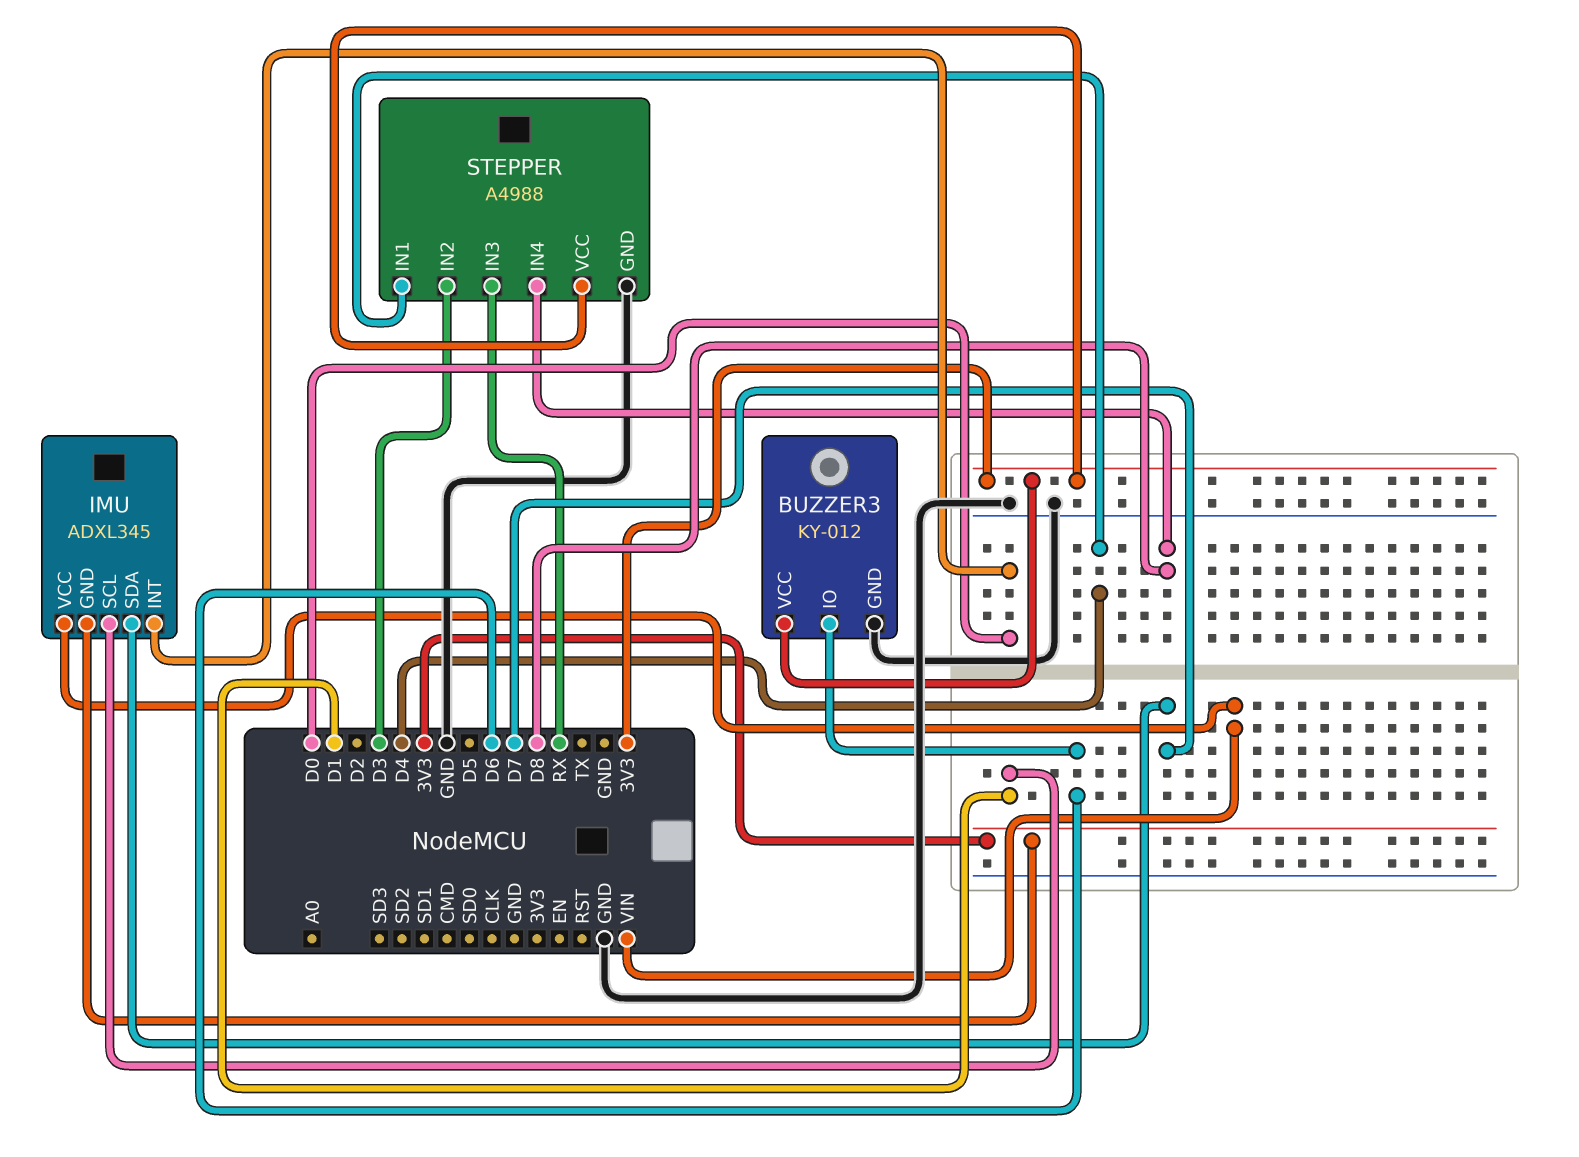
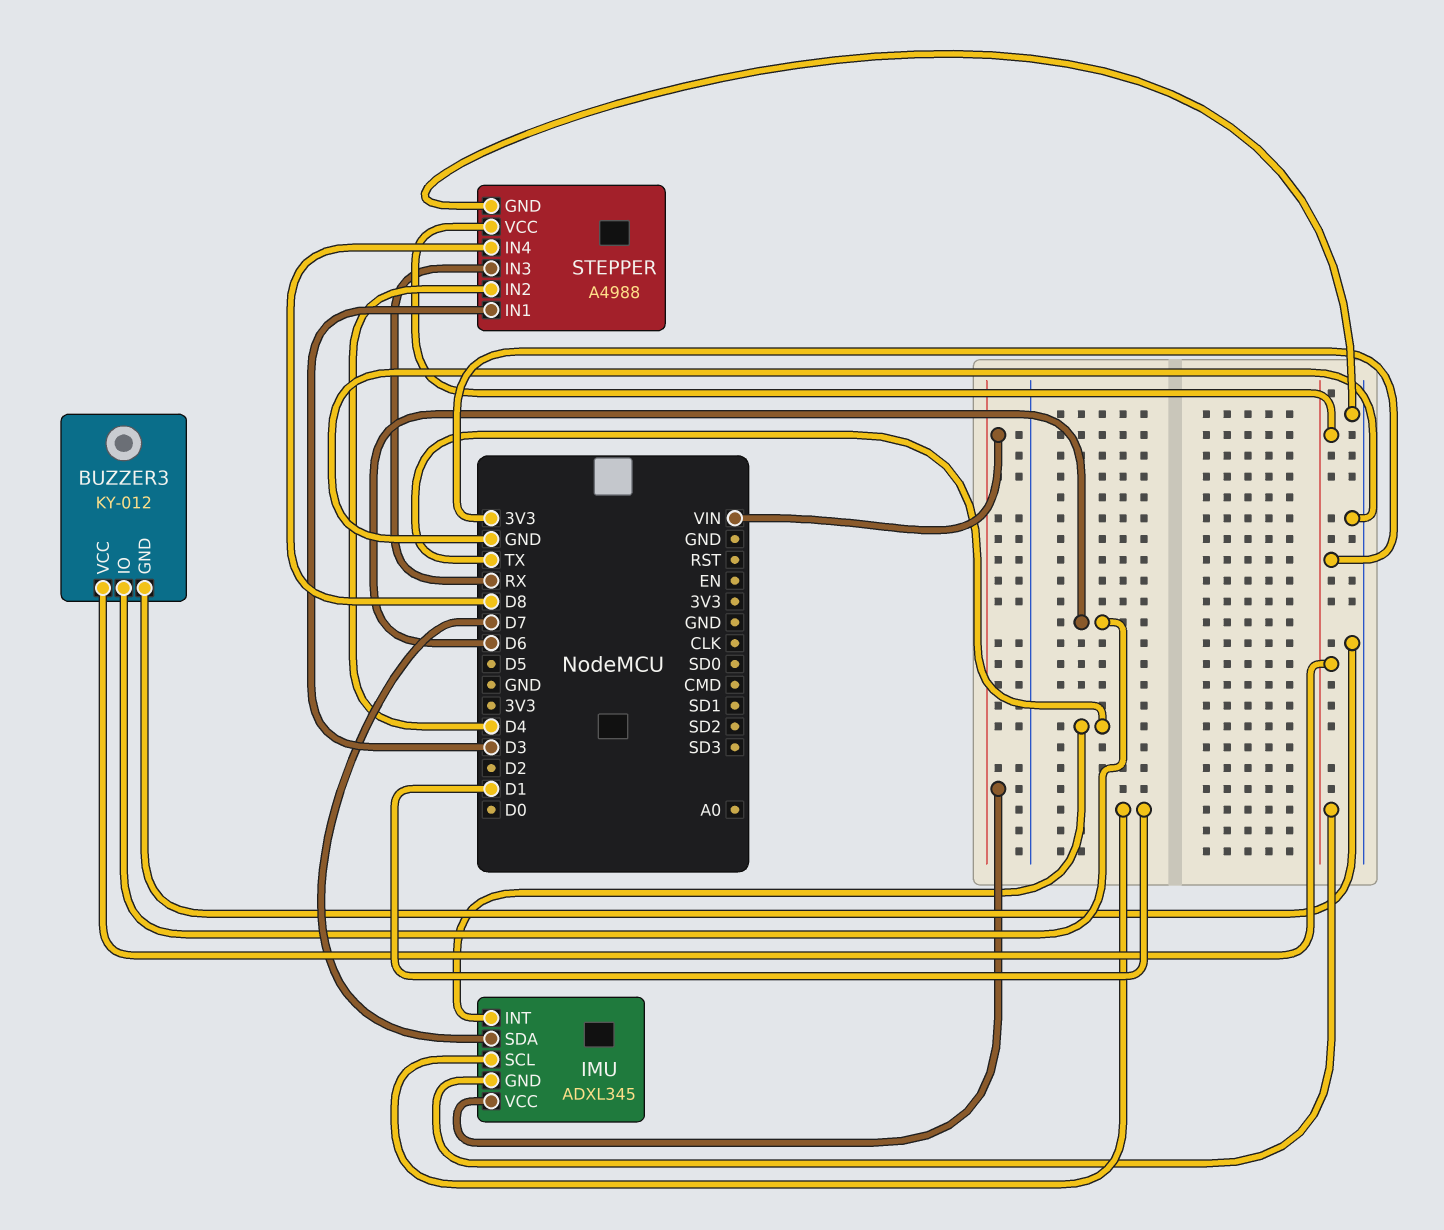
IMU pin INT: D0 -> TX
STEPPER pin IN1: D4 -> D3
STEPPER pin IN2: D3 -> D4

